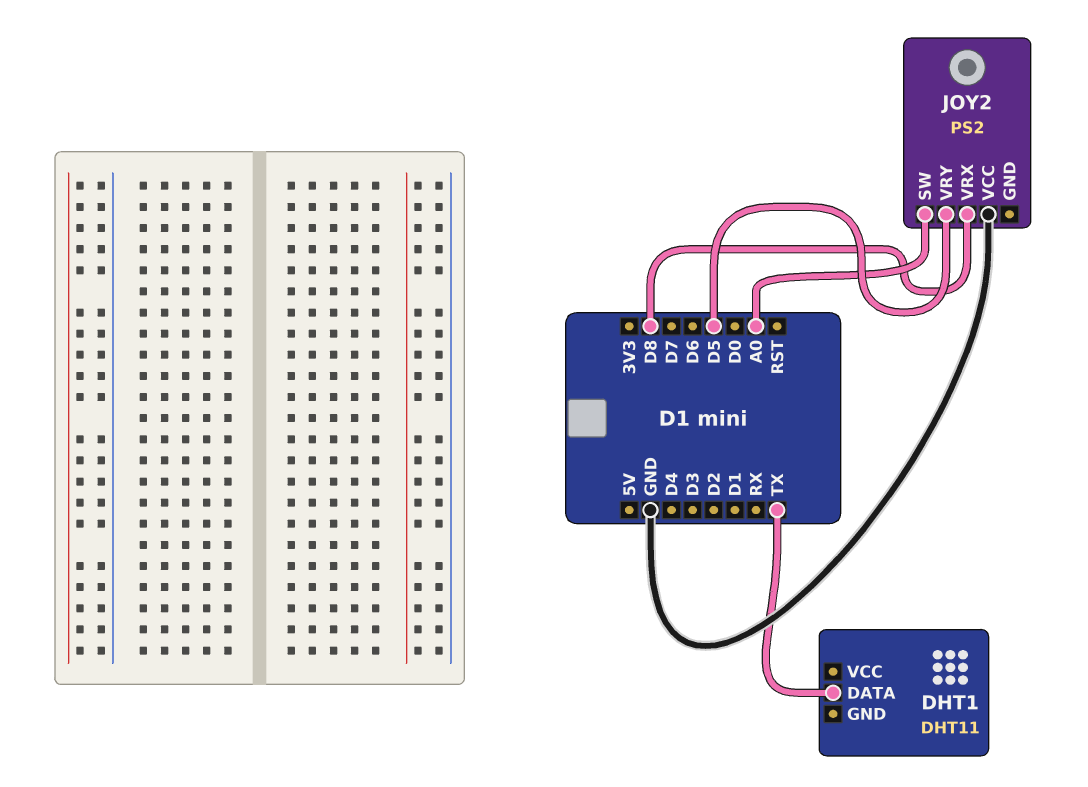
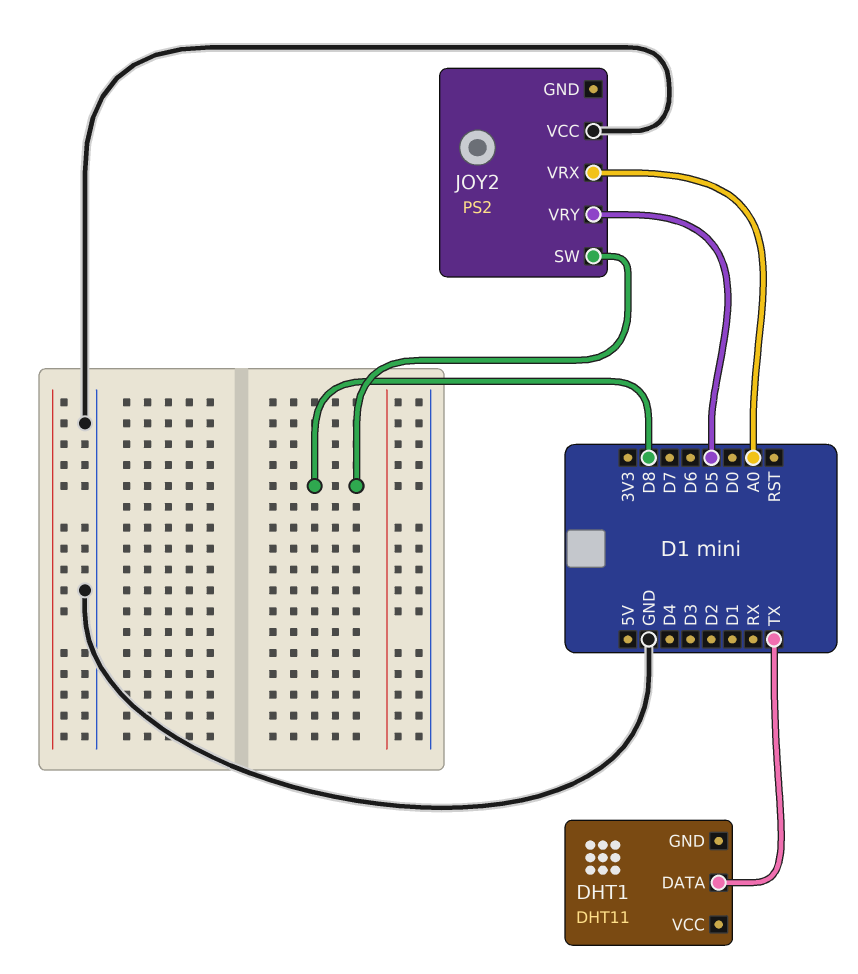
JOY2 pin SW: A0 -> D8
JOY2 pin VRX: D8 -> A0

